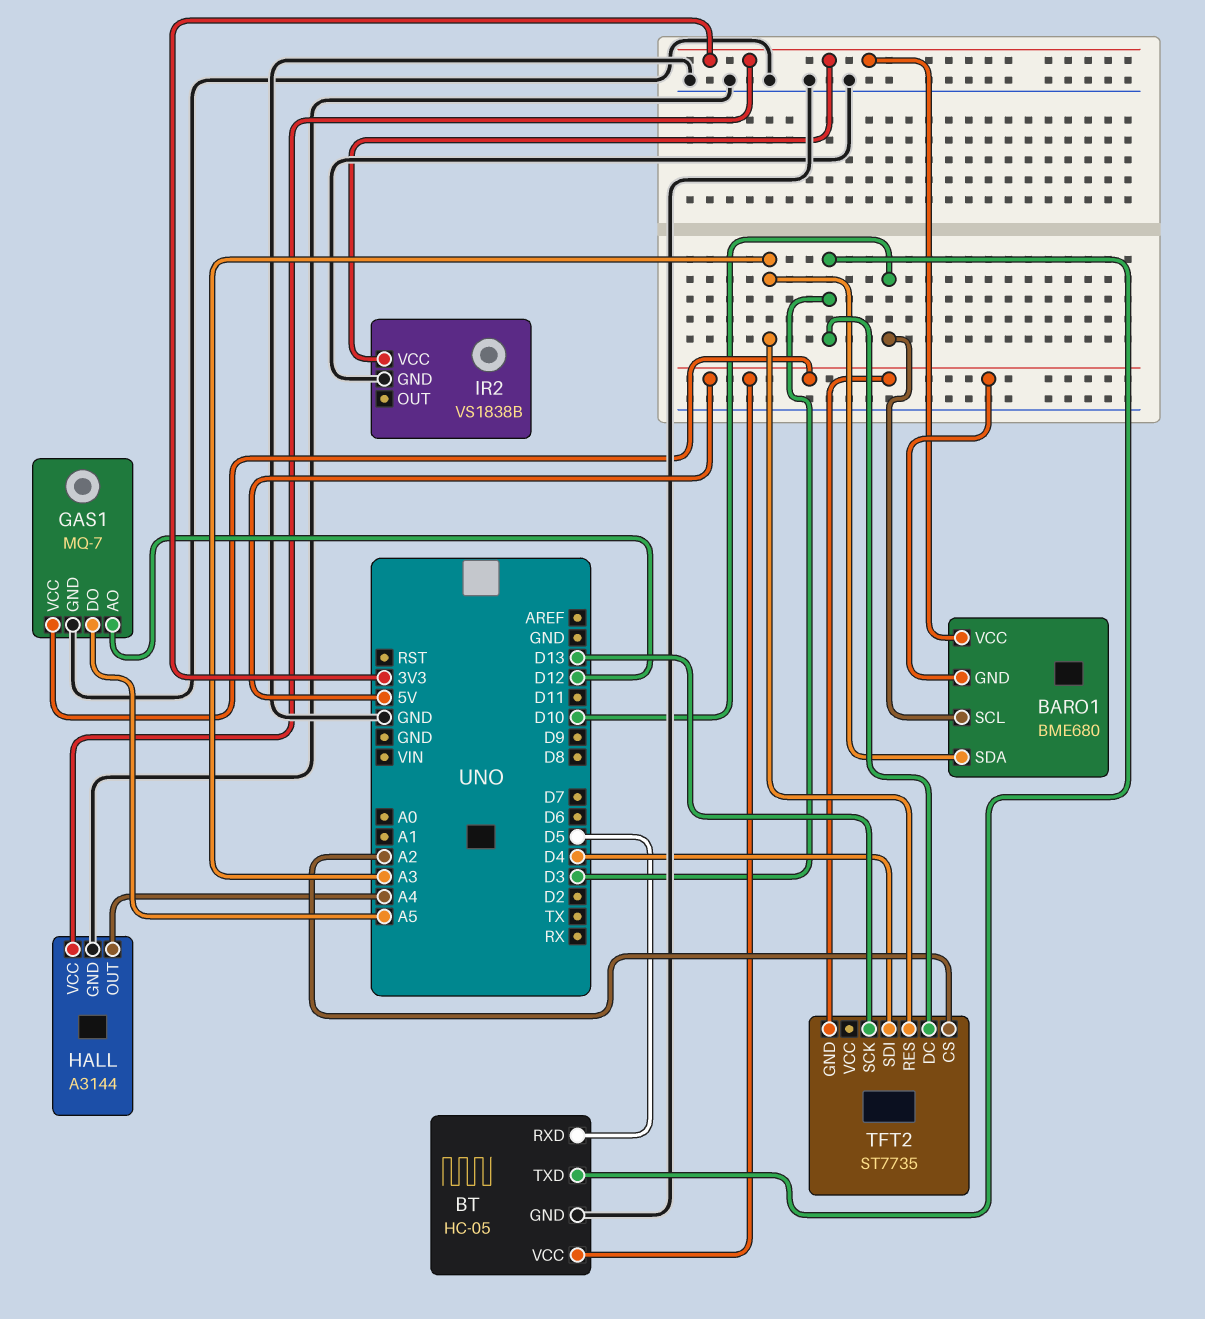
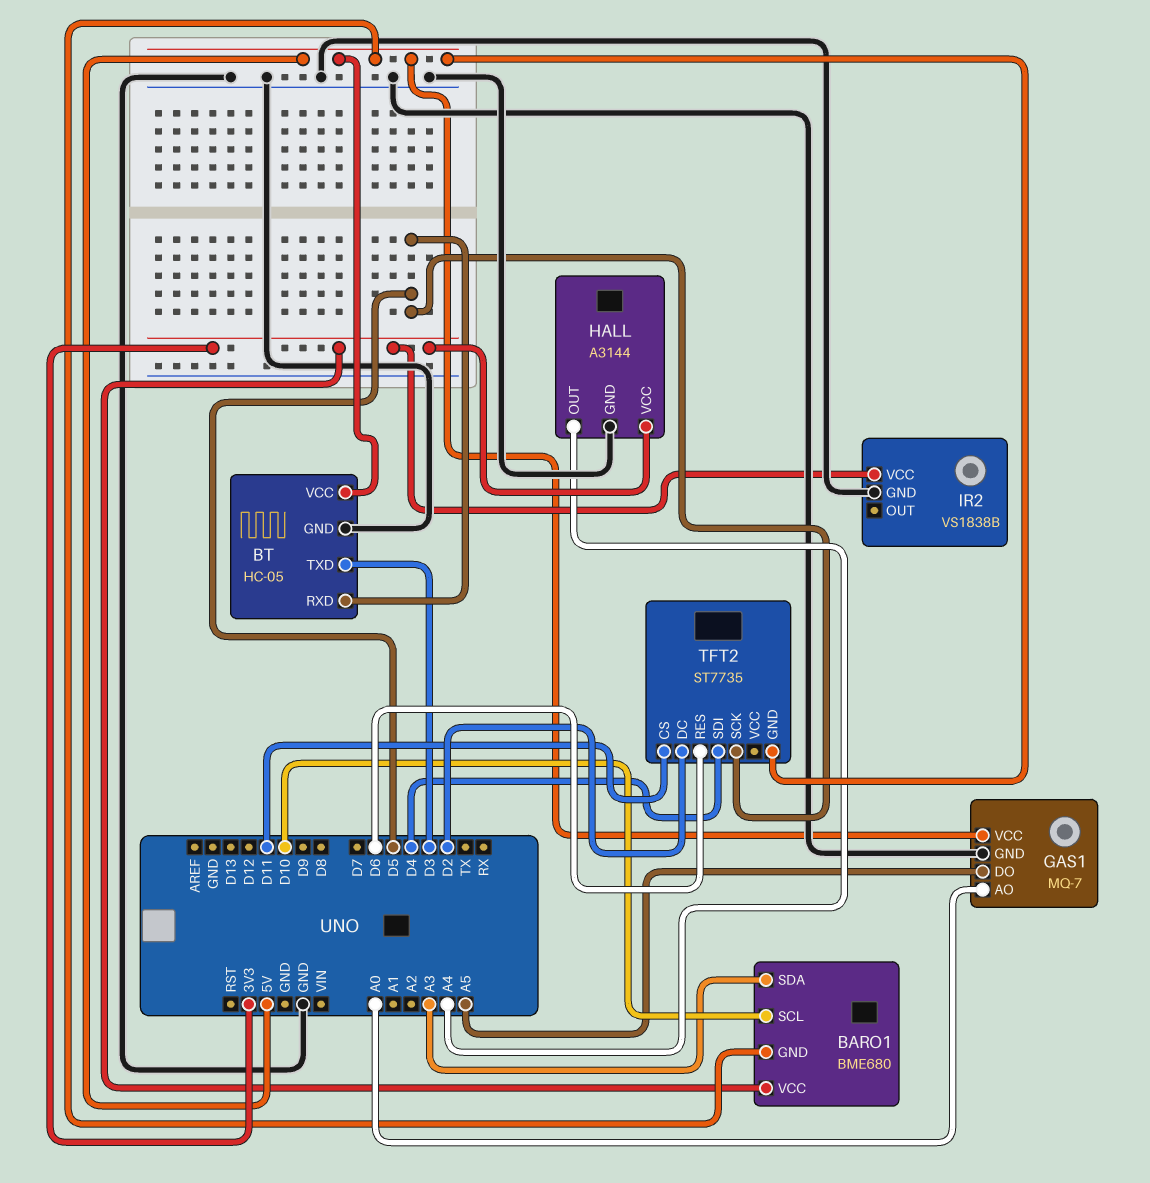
GAS1 pin AO: D12 -> A0
TFT2 pin CS: A2 -> D11
TFT2 pin DC: D3 -> D2
TFT2 pin RES: A3 -> D6
TFT2 pin SCK: D13 -> D5

